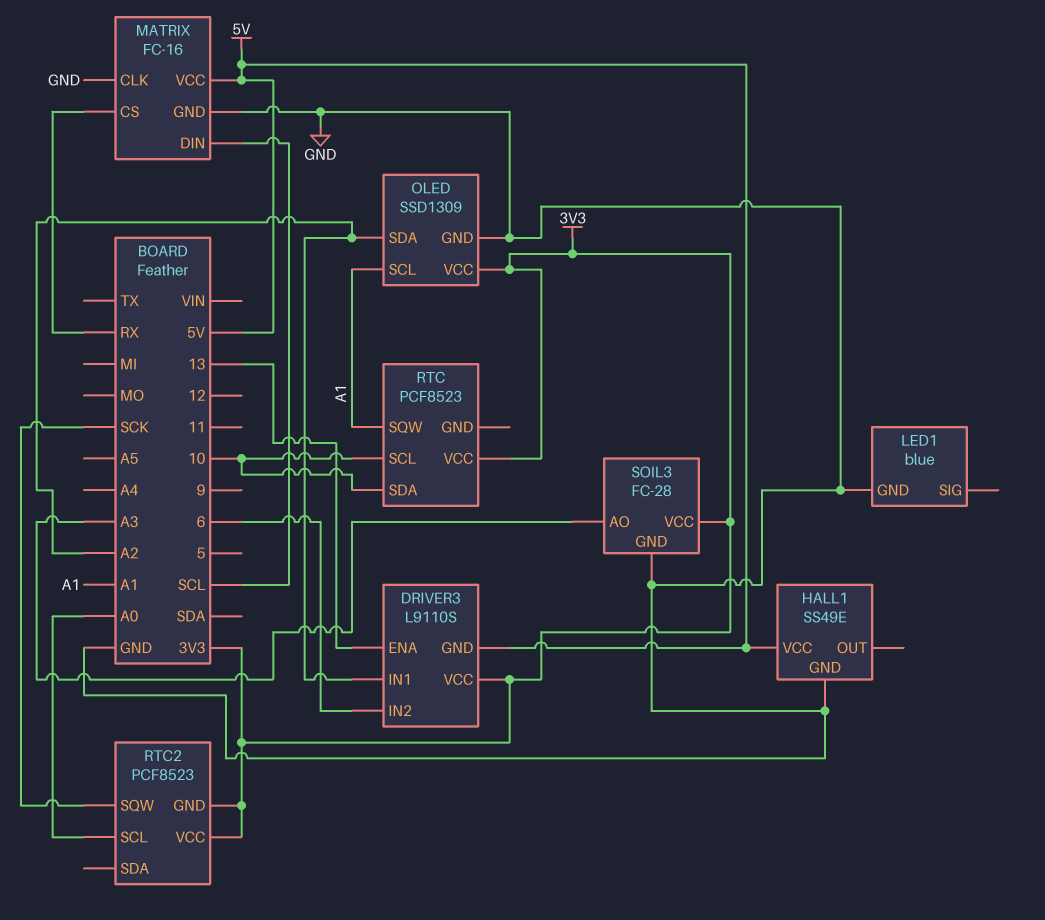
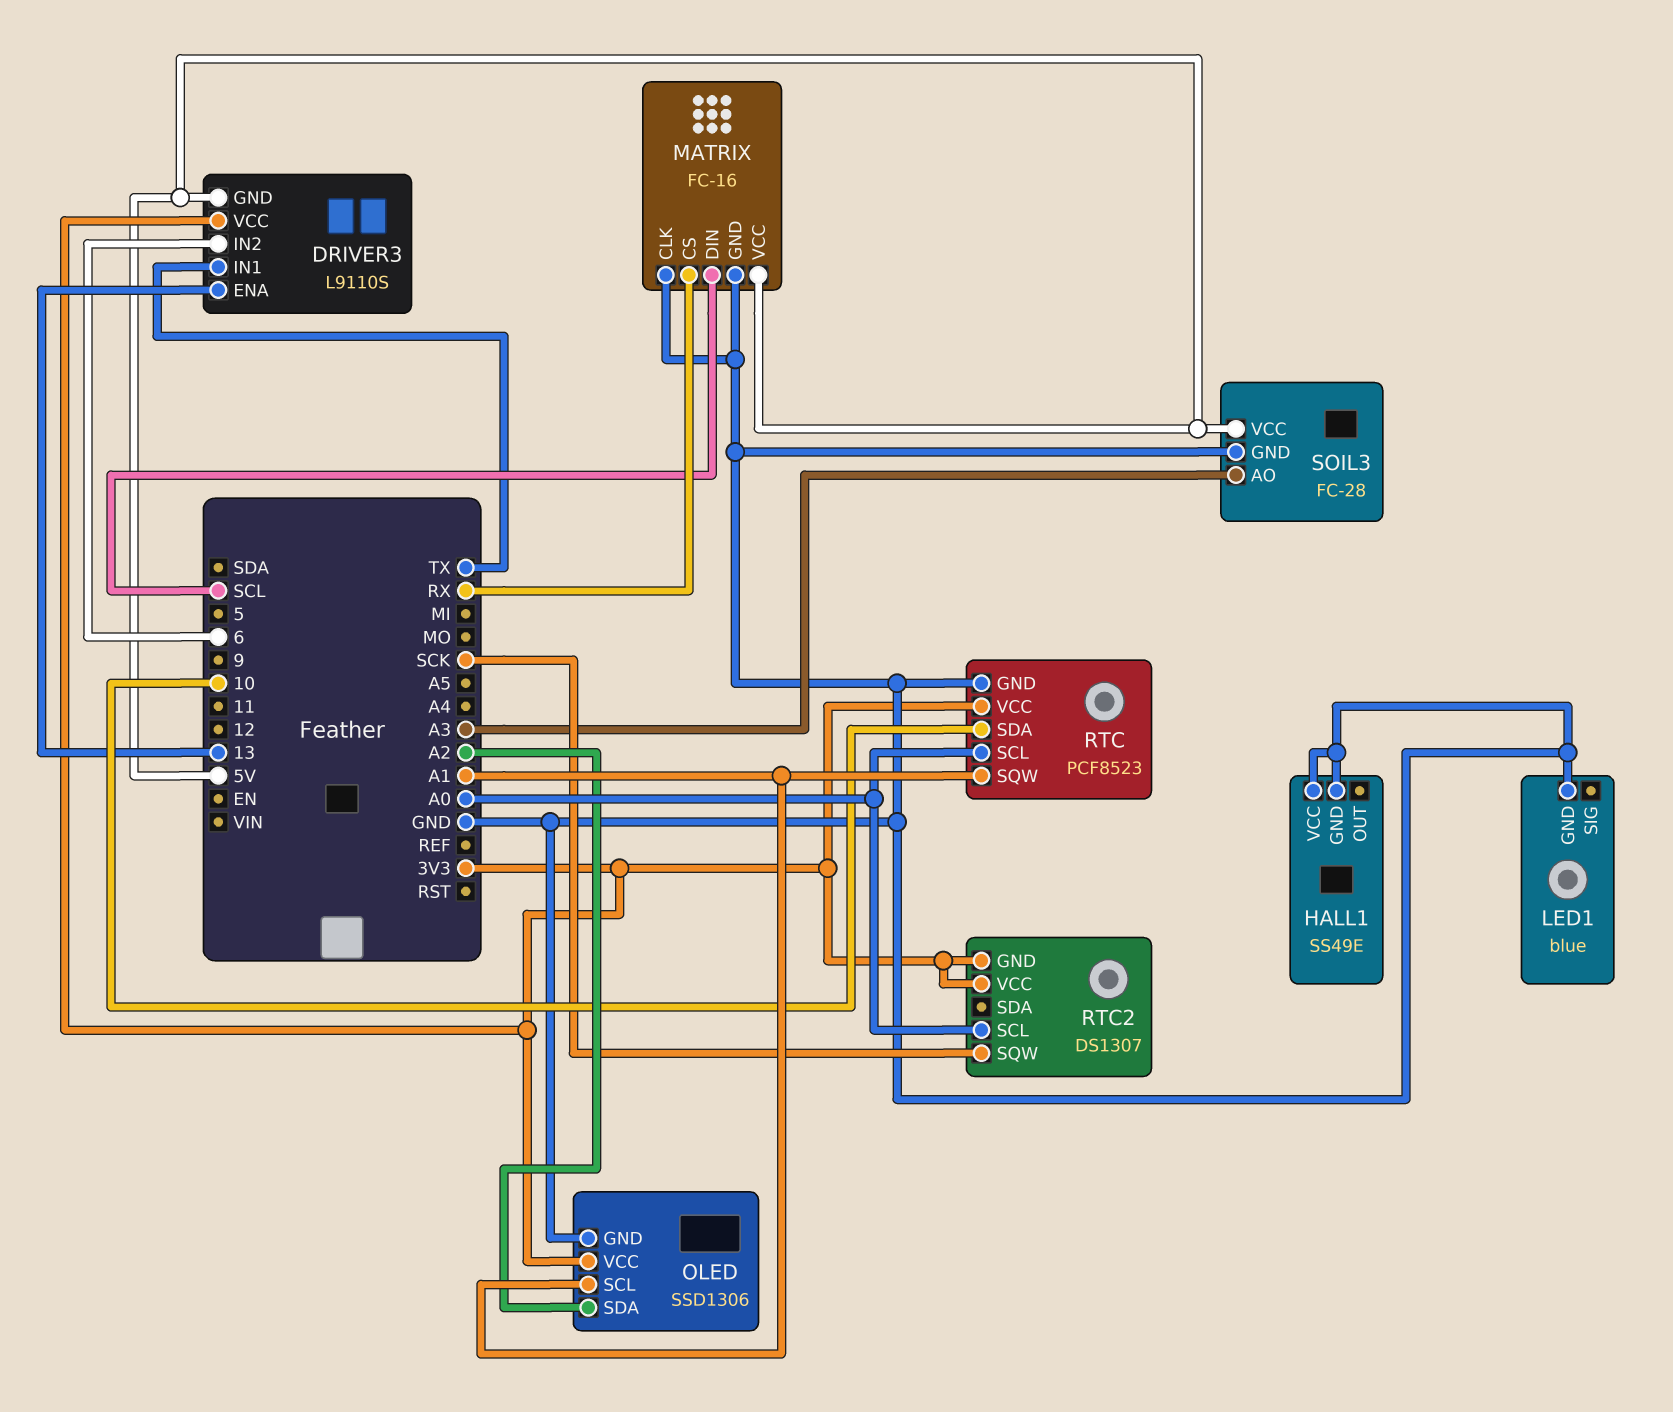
DRIVER3 pin IN1: A2 -> TX
HALL1 pin VCC: 5V -> GND
OLED: SSD1309 -> SSD1306
RTC pin GND: none -> GND
RTC pin SCL: 10 -> A0
RTC2: PCF8523 -> DS1307
SOIL3 pin VCC: 3V3 -> 5V

